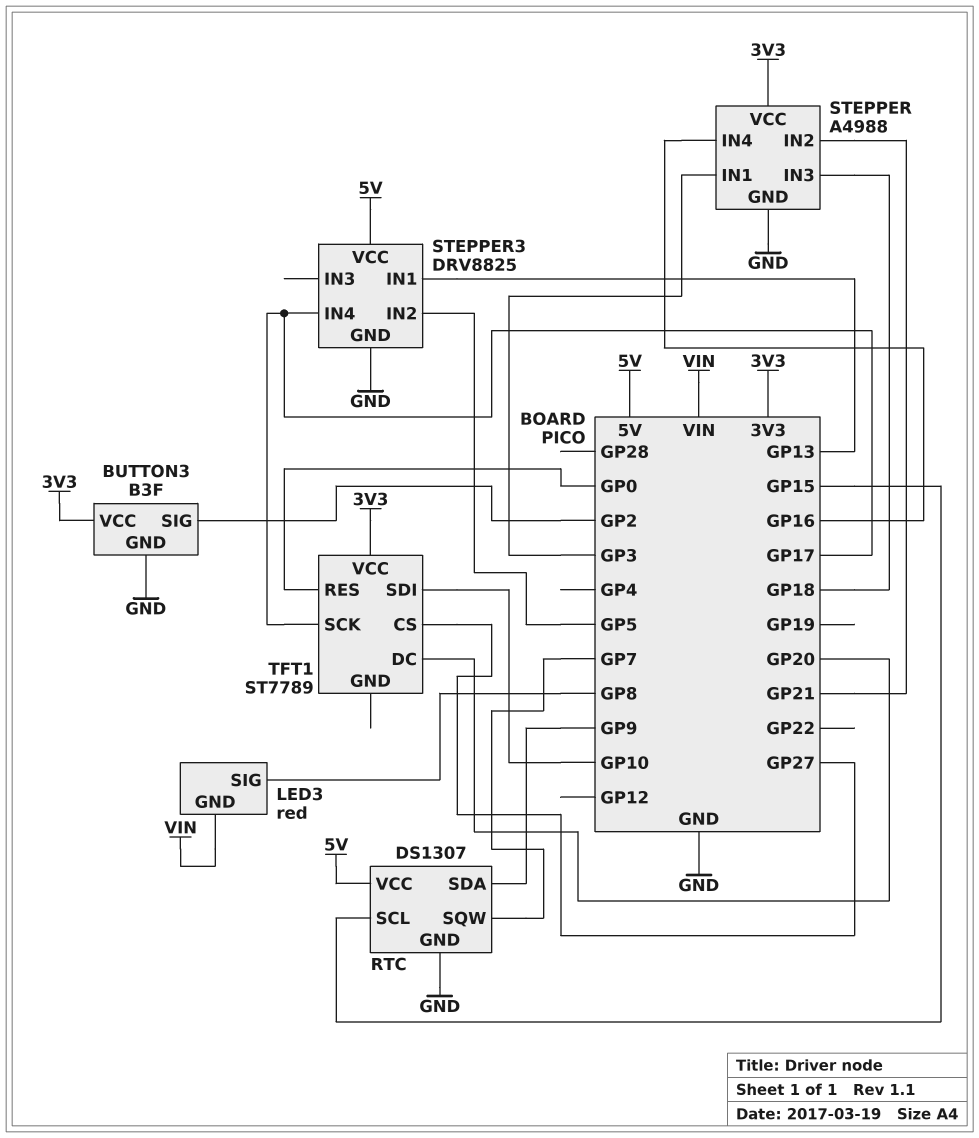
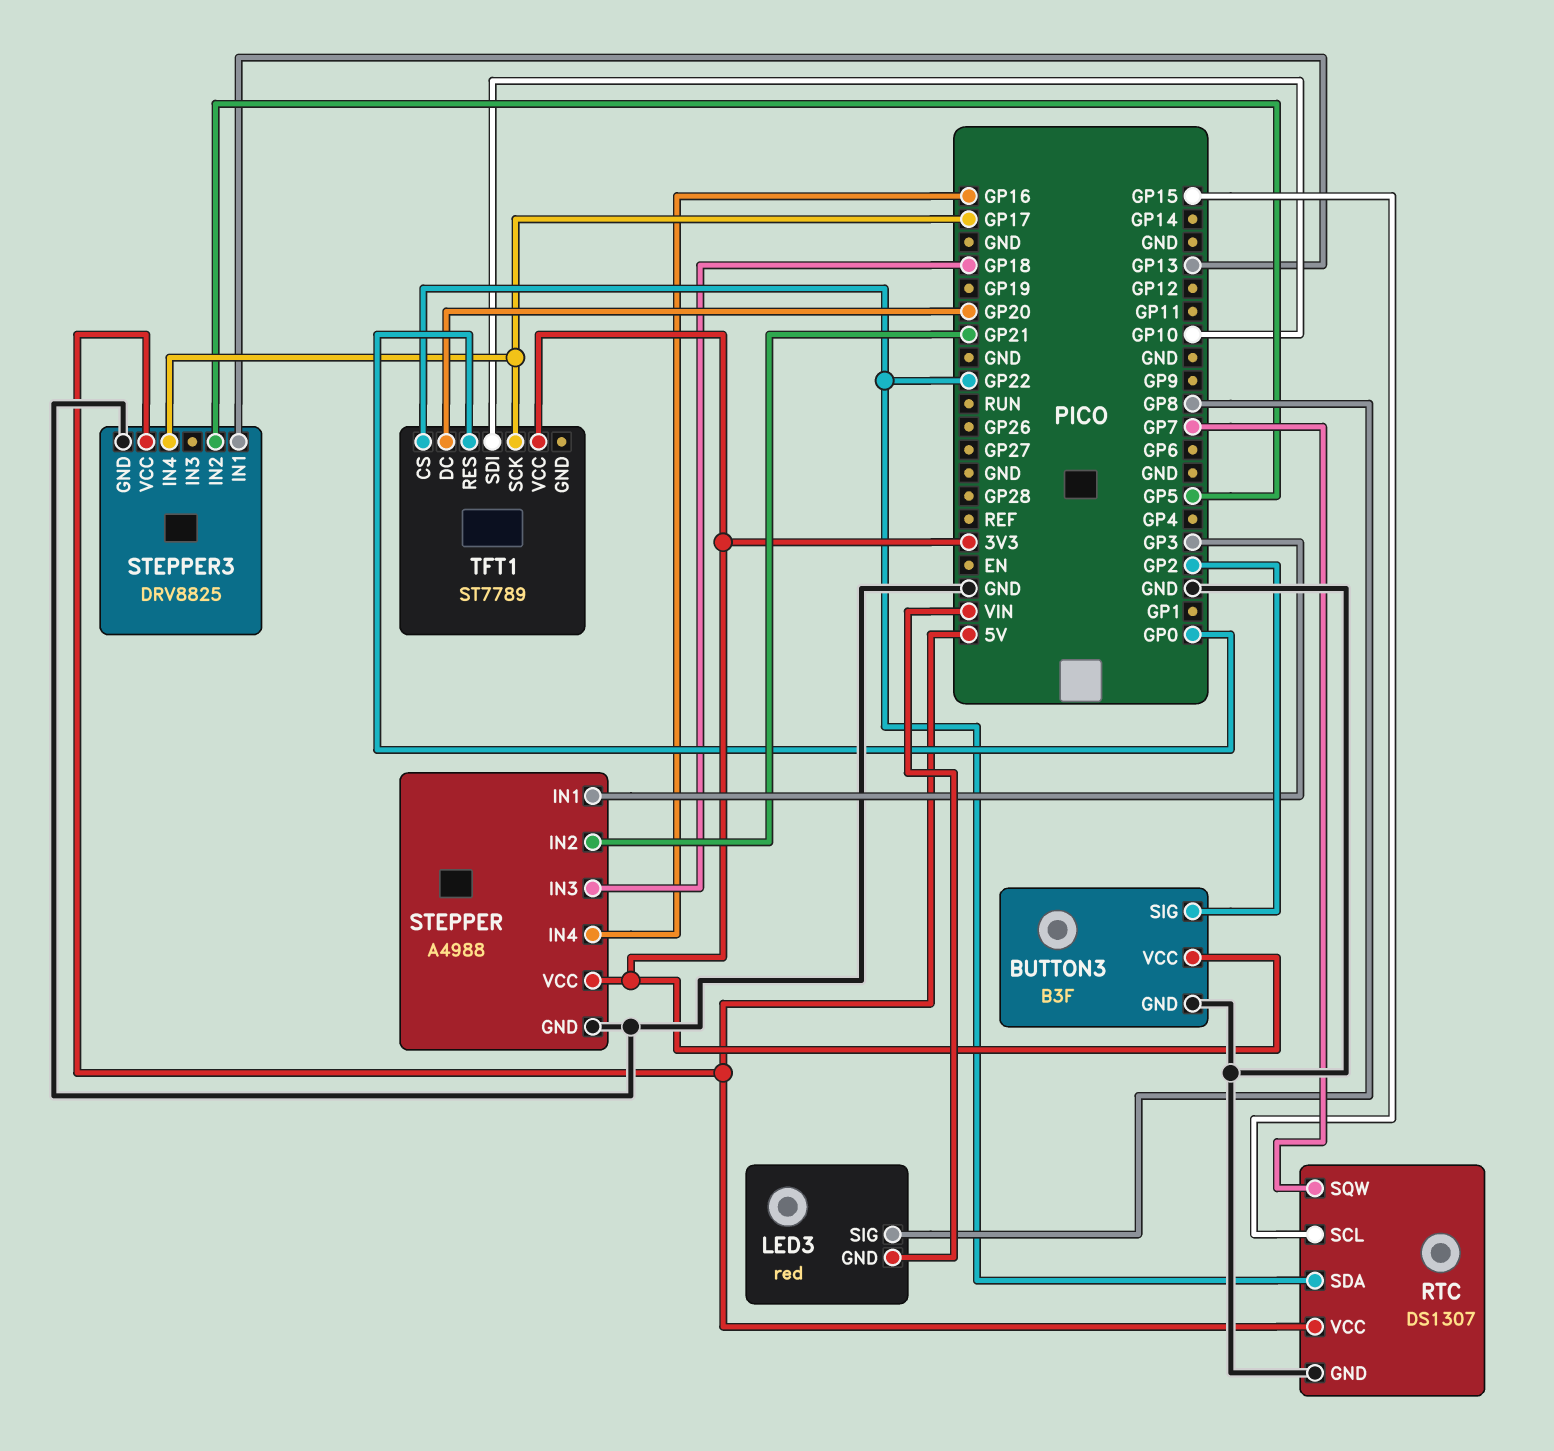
RTC pin SDA: GP9 -> GP22
TFT1 pin CS: GP27 -> GP22

